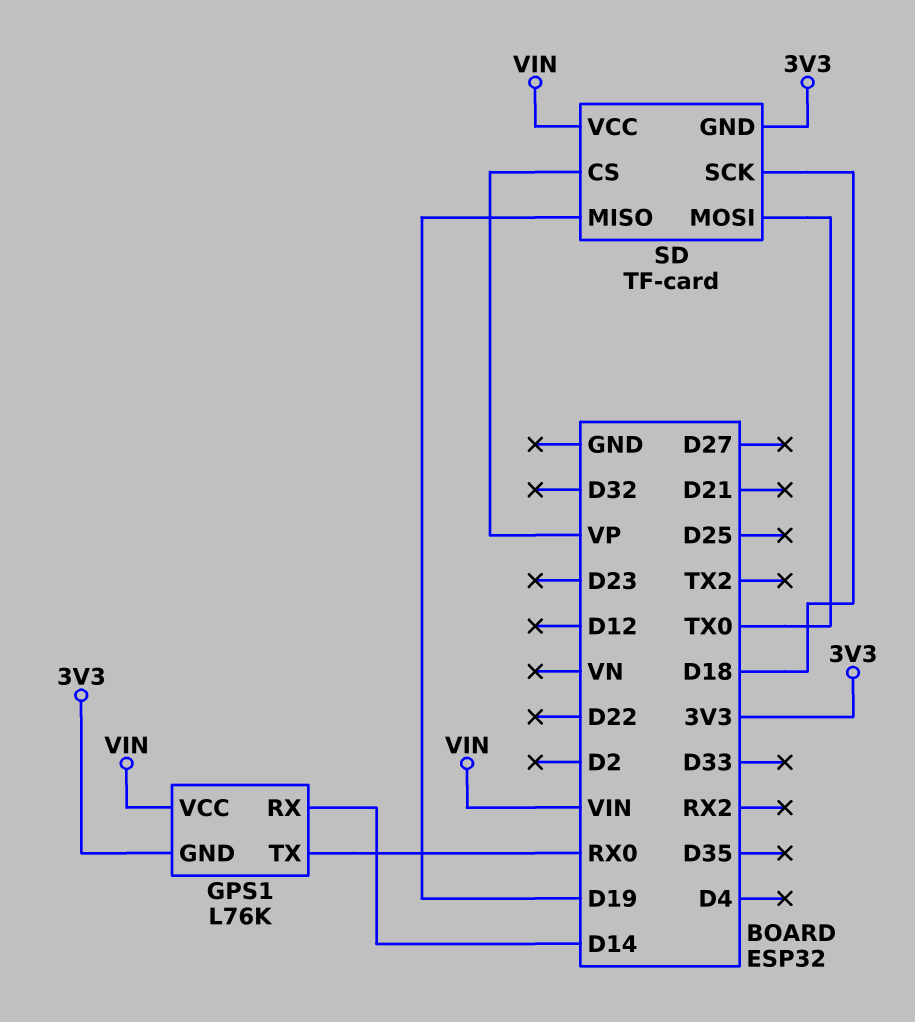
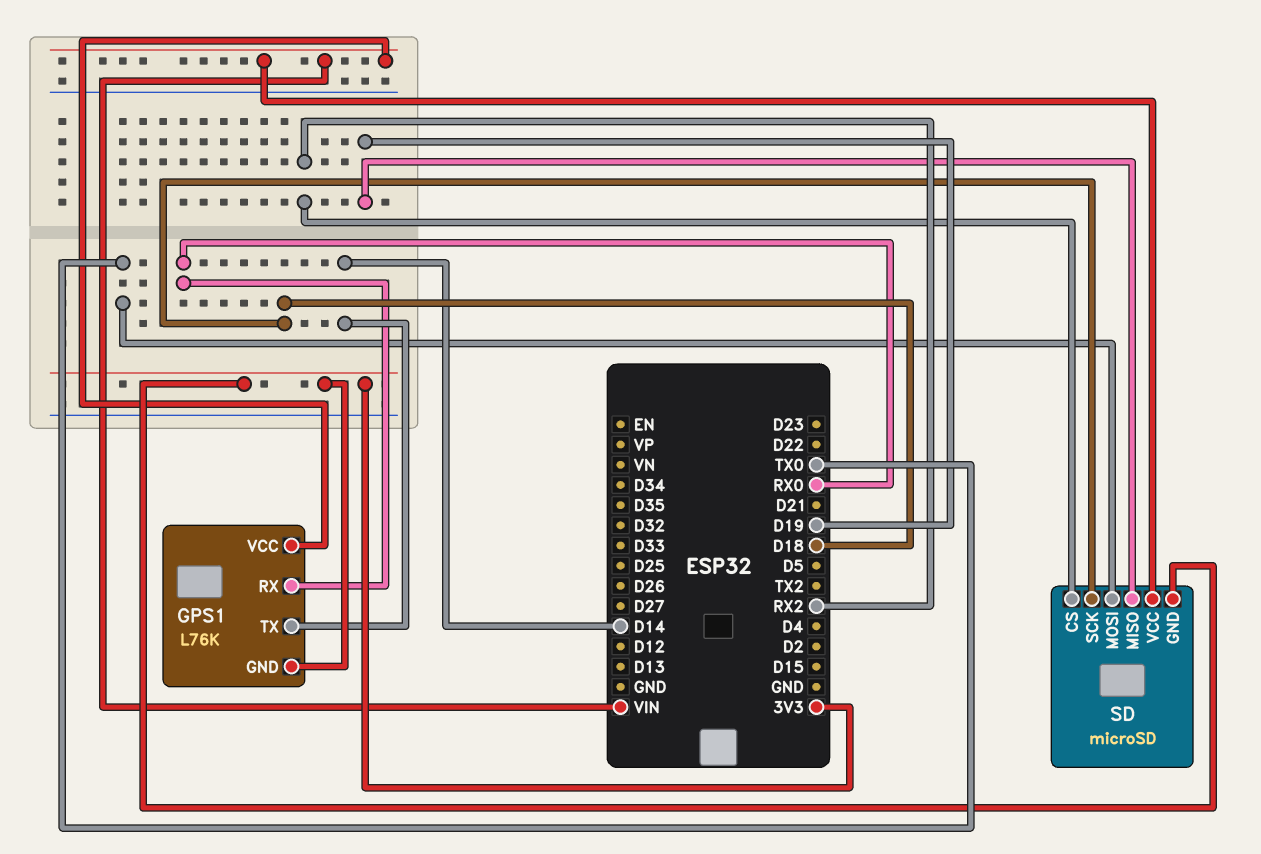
GPS1 pin RX: D14 -> RX0
GPS1 pin TX: RX0 -> D14
SD: TF-card -> microSD
SD pin CS: VP -> RX2

